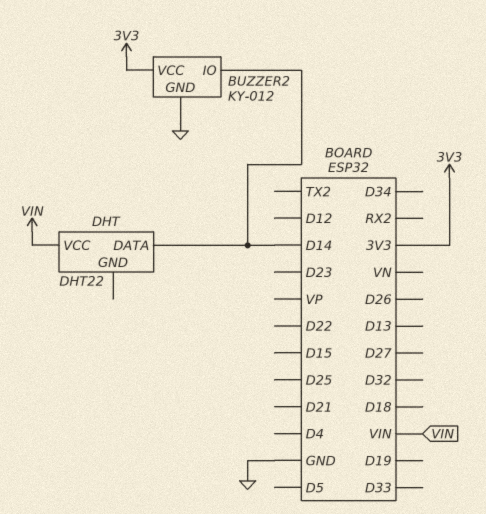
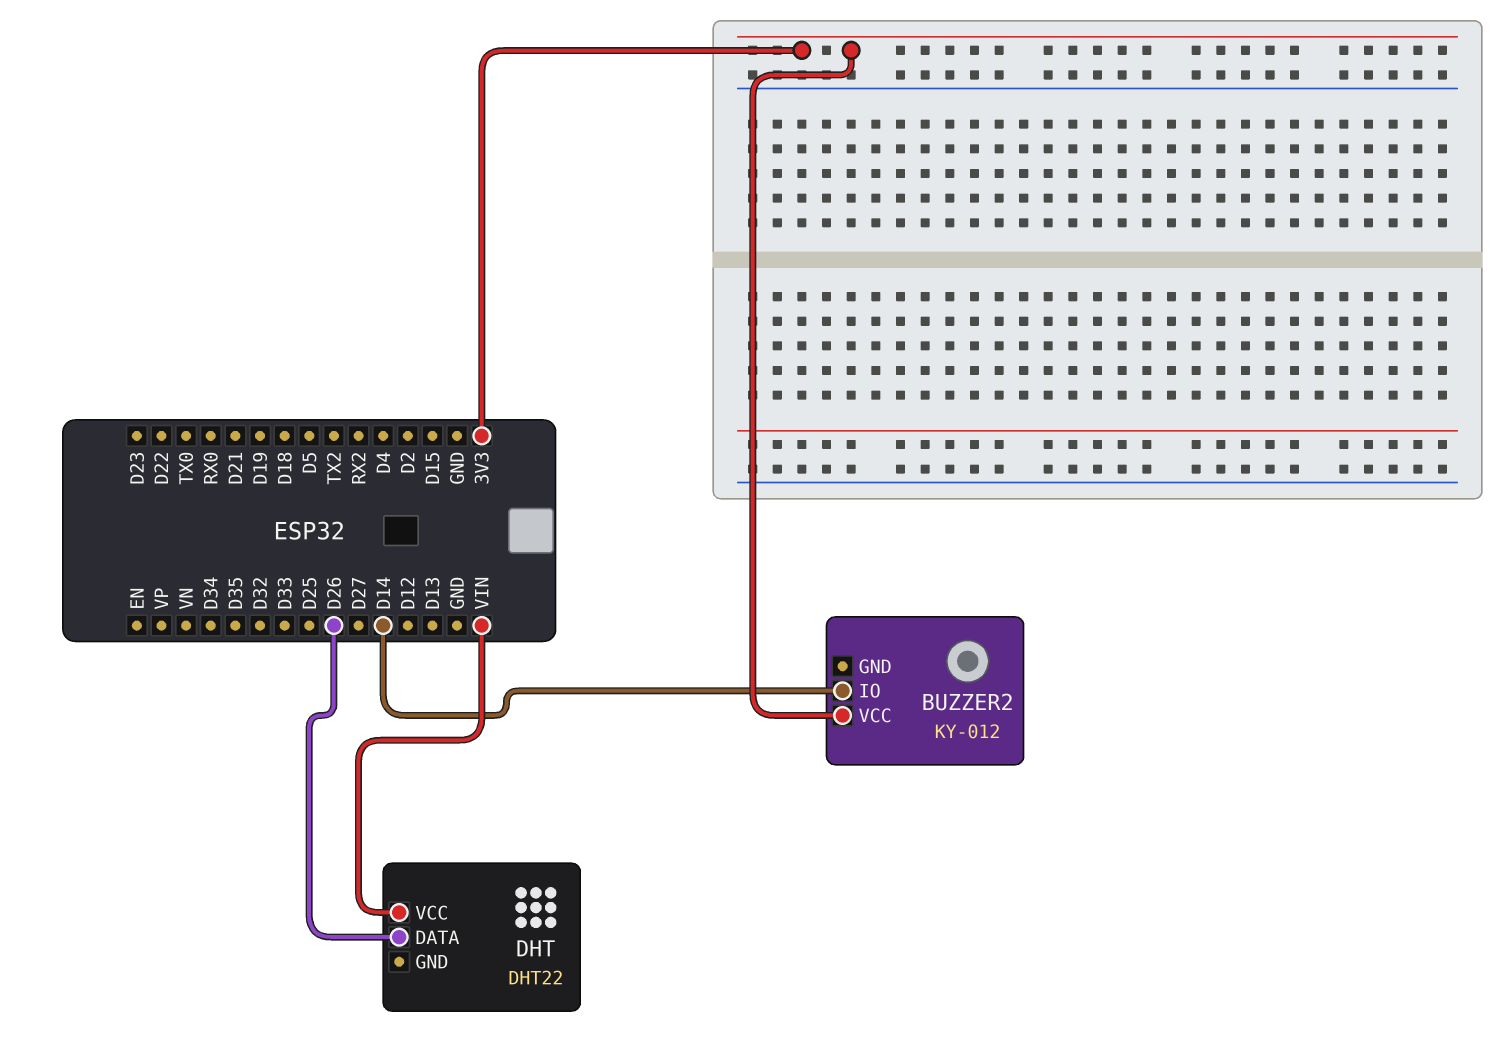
BUZZER2 pin GND: GND -> none
DHT pin DATA: D14 -> D26

